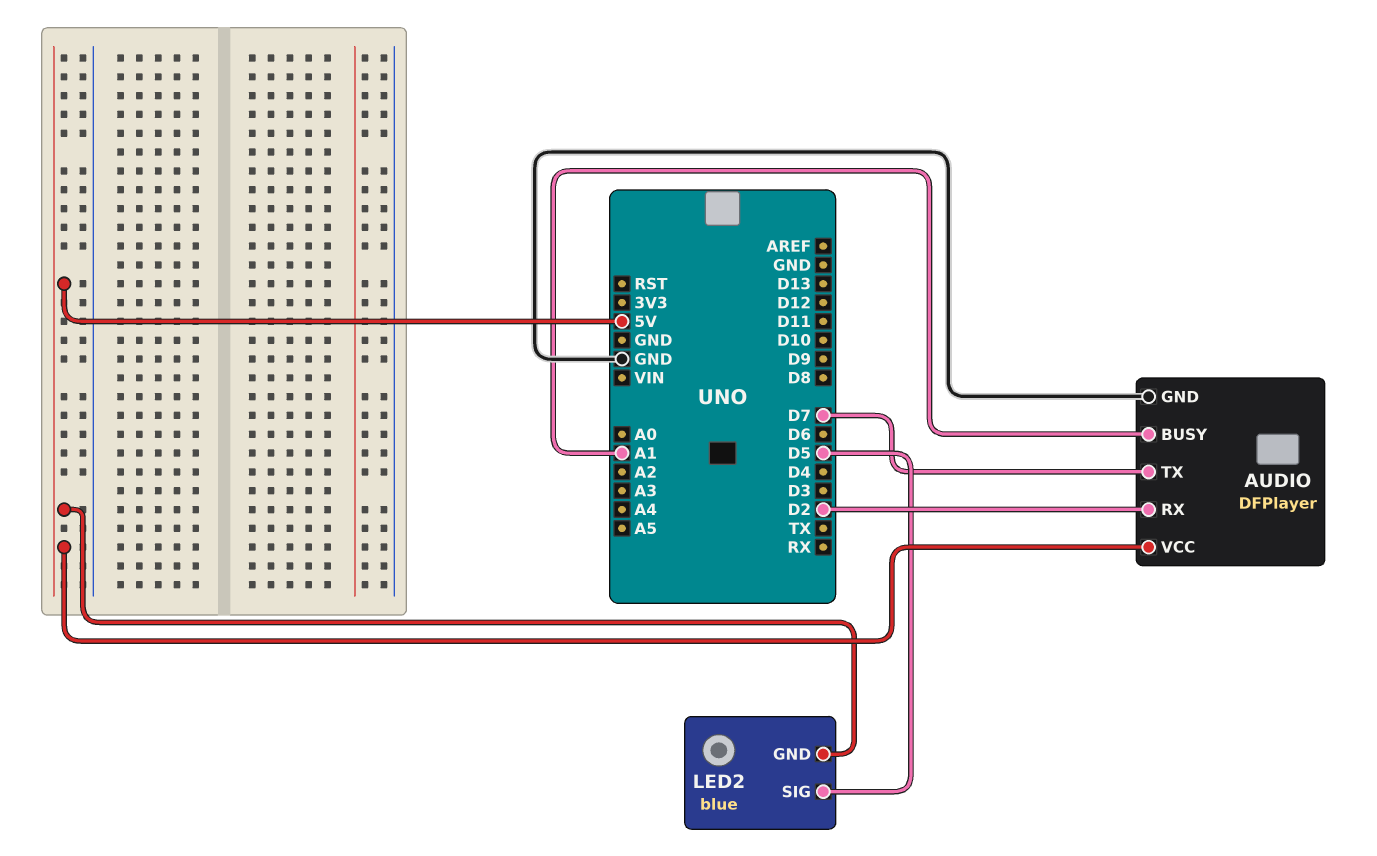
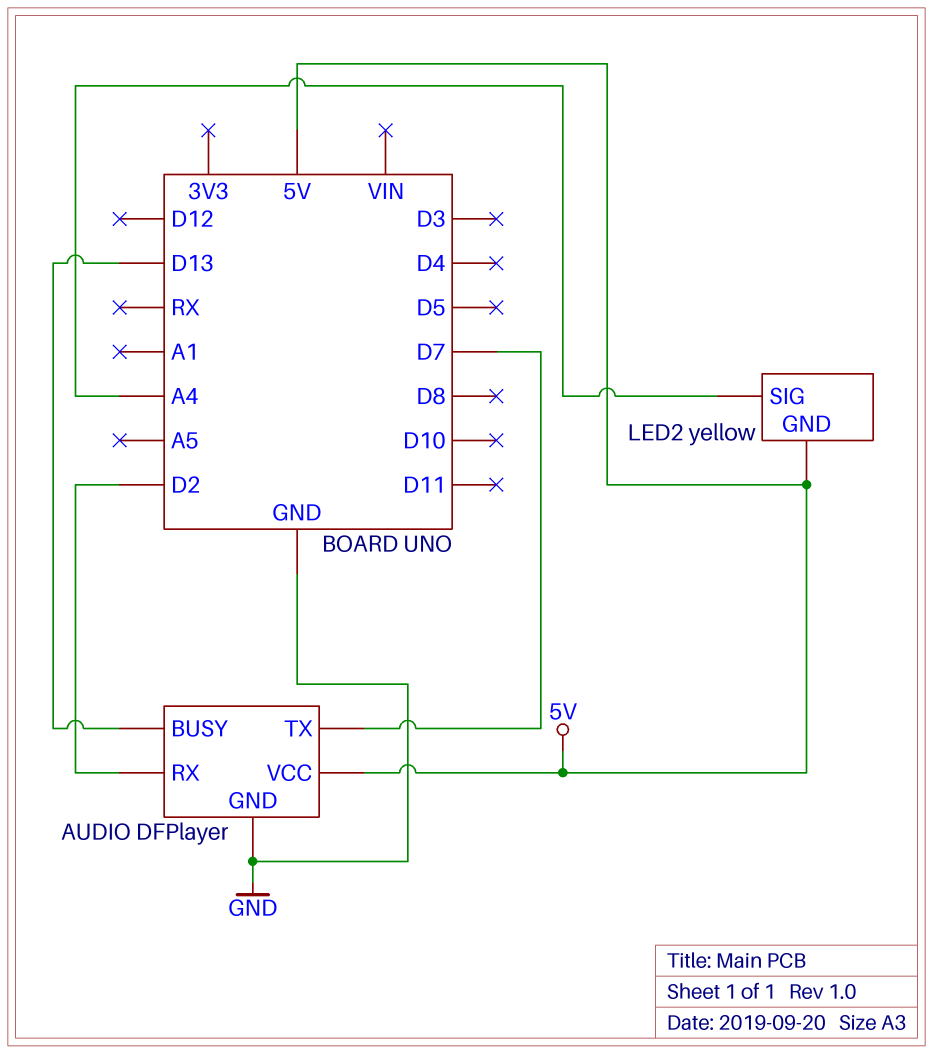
AUDIO pin BUSY: A1 -> D13
LED2: blue -> yellow
LED2 pin SIG: D5 -> A4

